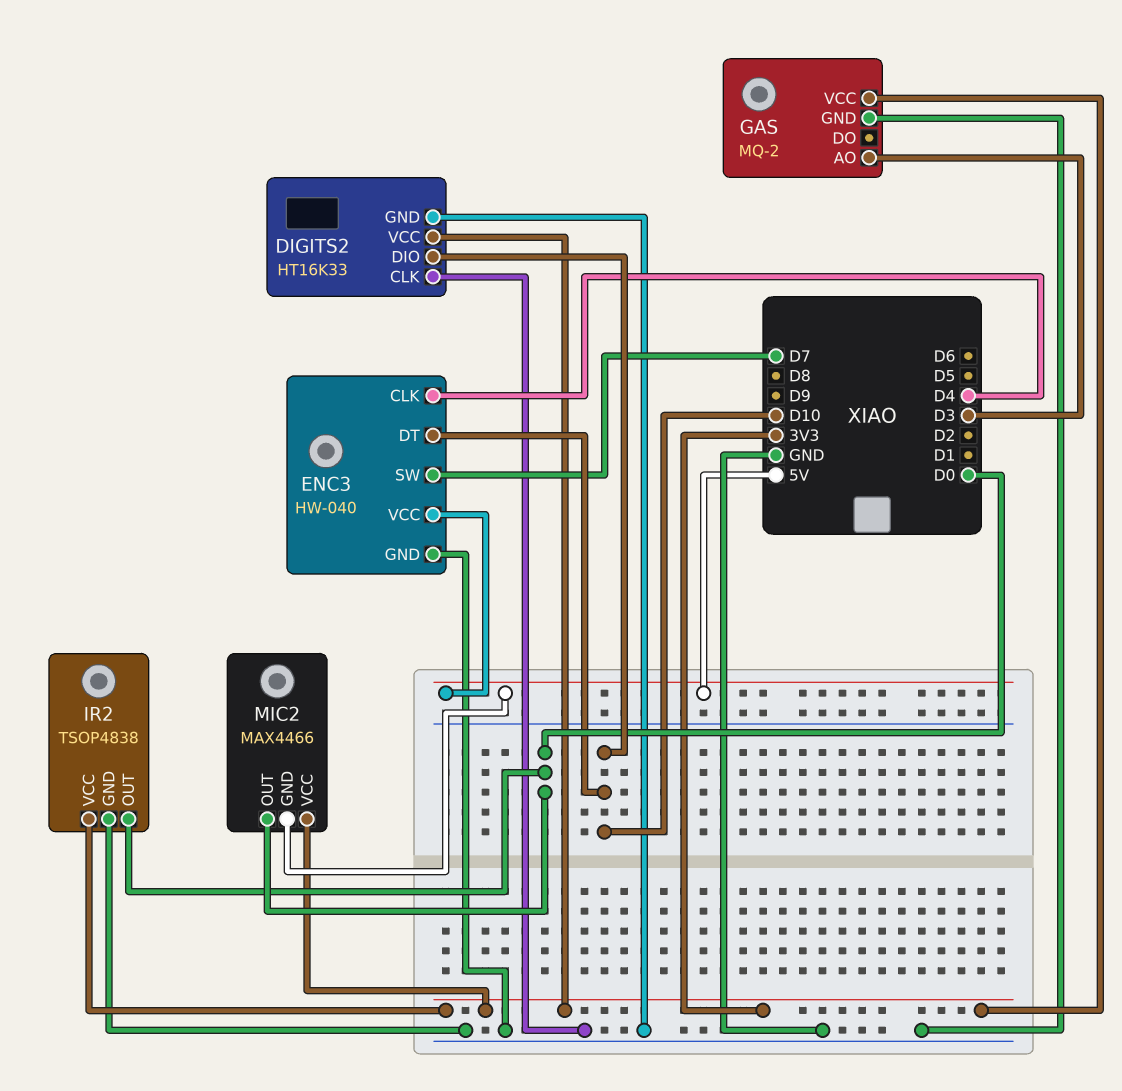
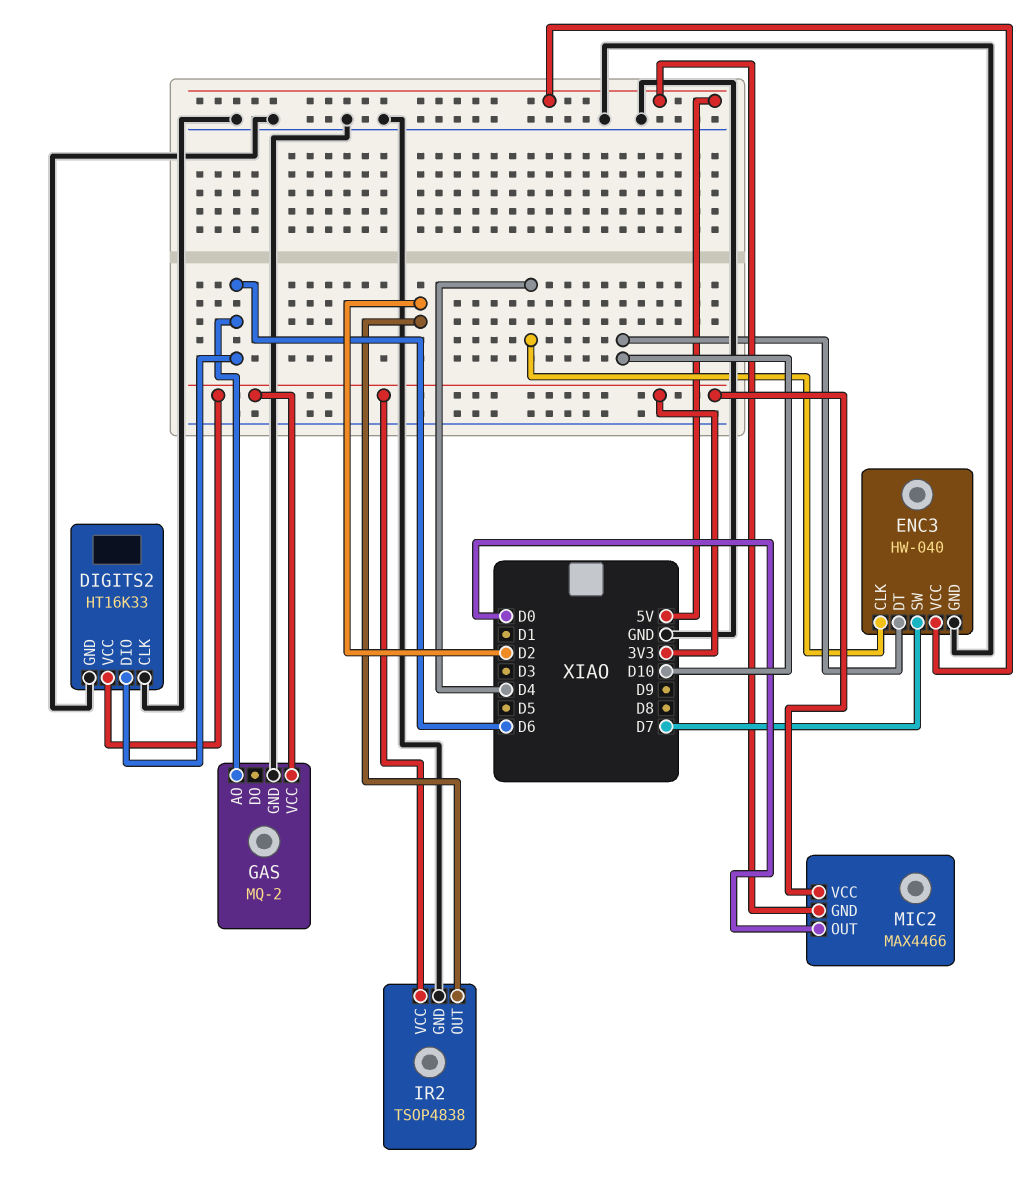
DIGITS2 pin DIO: D10 -> D6
GAS pin AO: D3 -> D6
IR2 pin OUT: D0 -> D2

